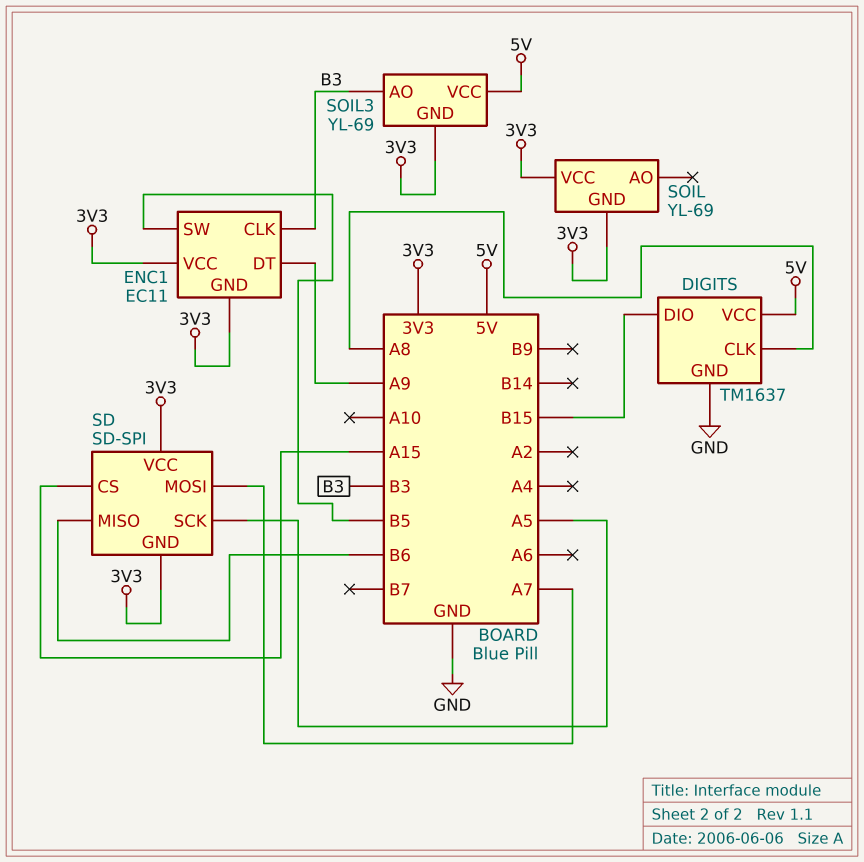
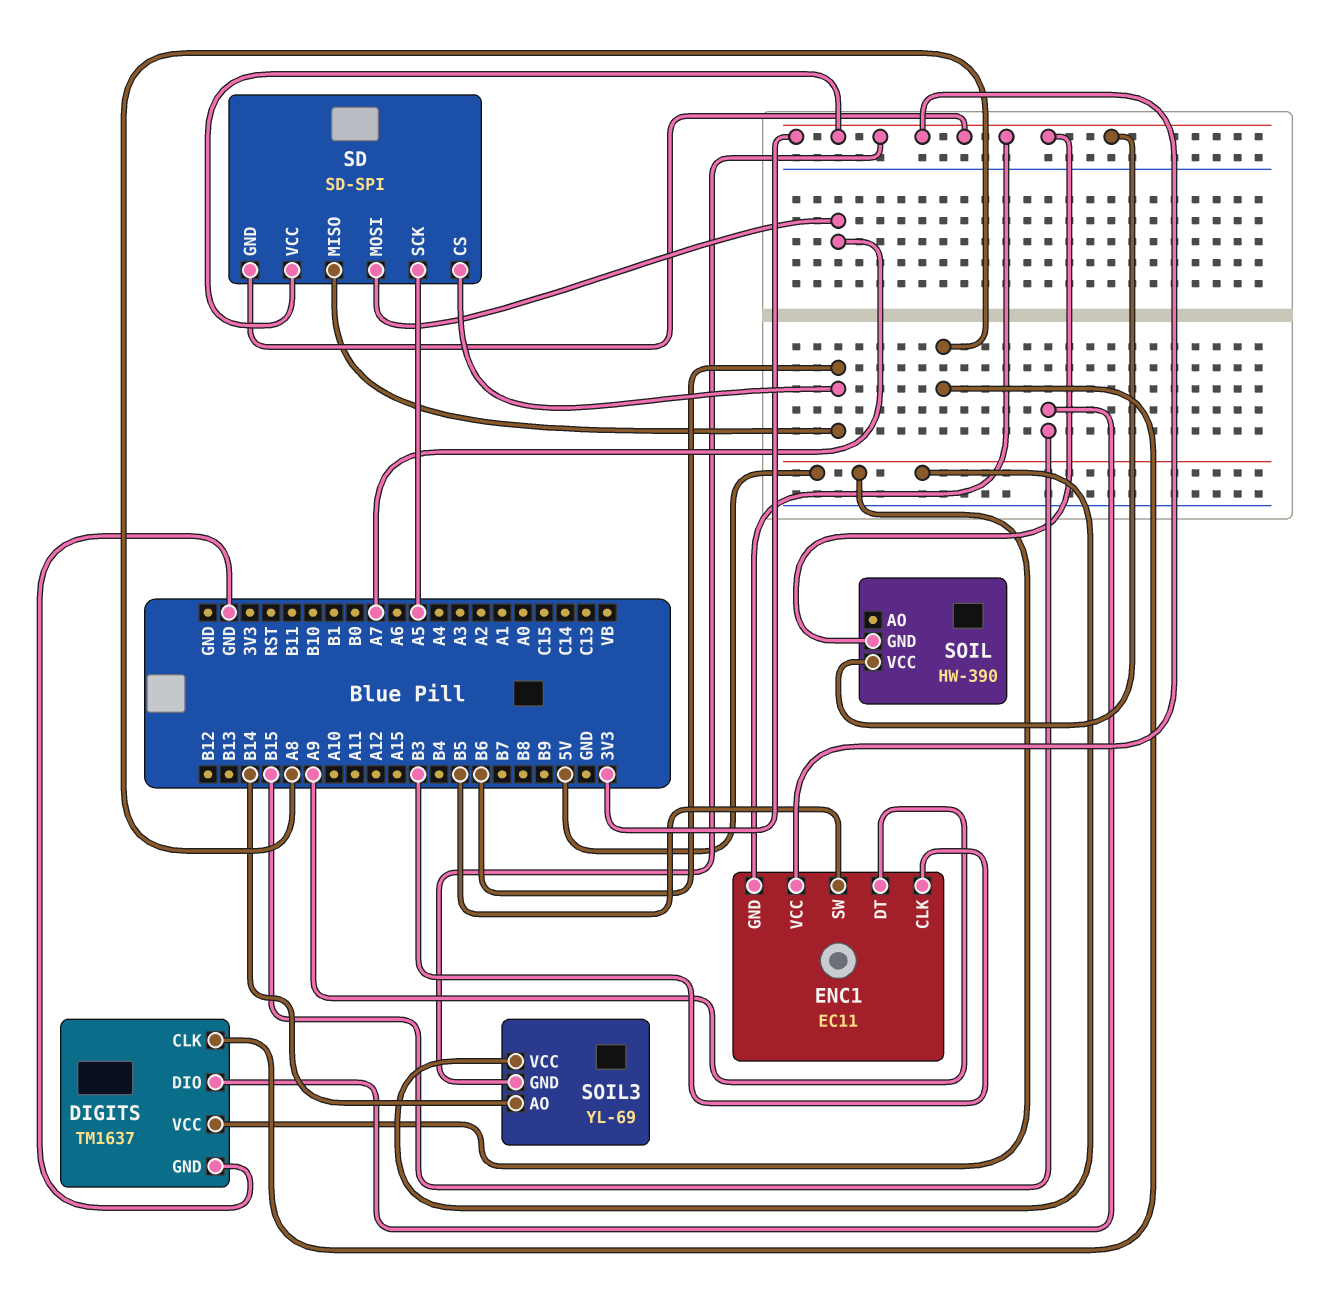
SD pin CS: A15 -> B6
SOIL: YL-69 -> HW-390
SOIL3 pin AO: B3 -> B14

